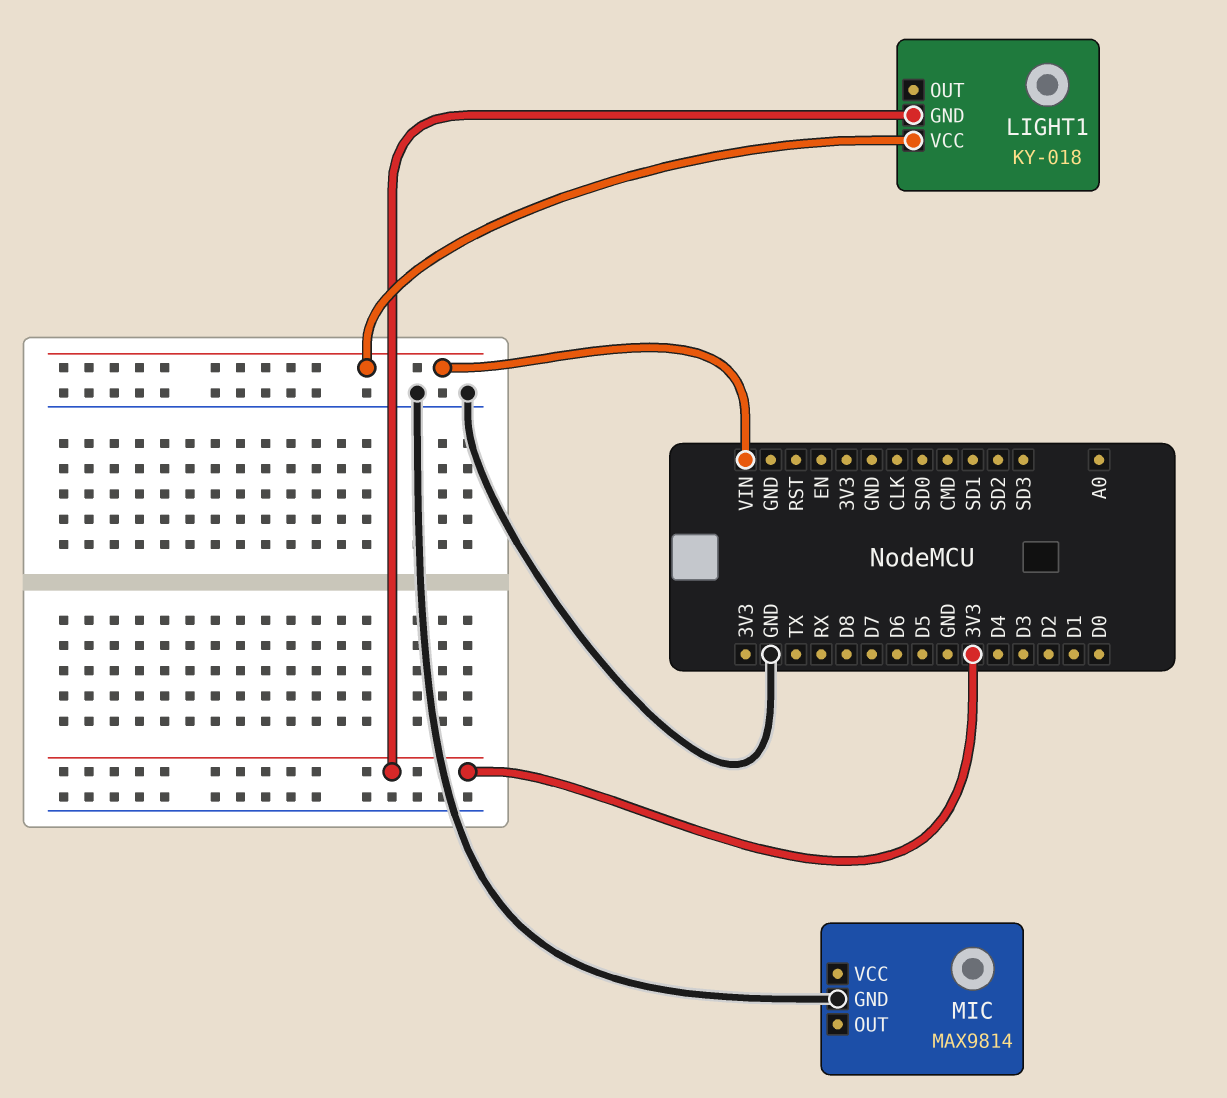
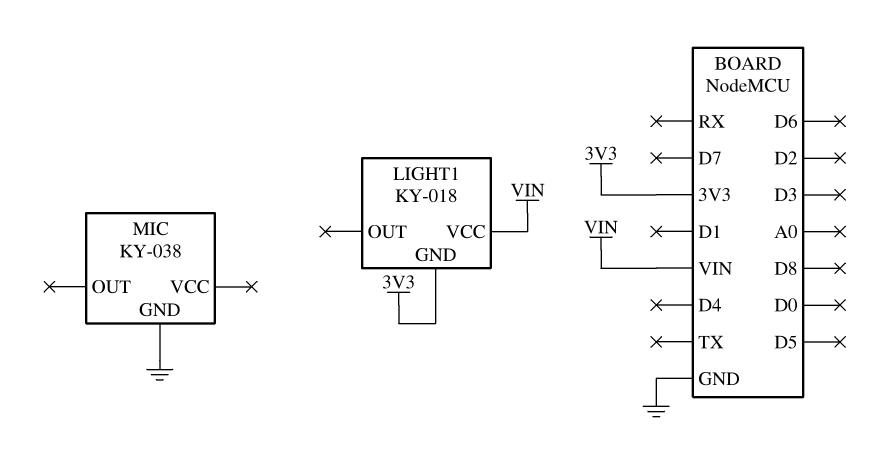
MIC: MAX9814 -> KY-038

